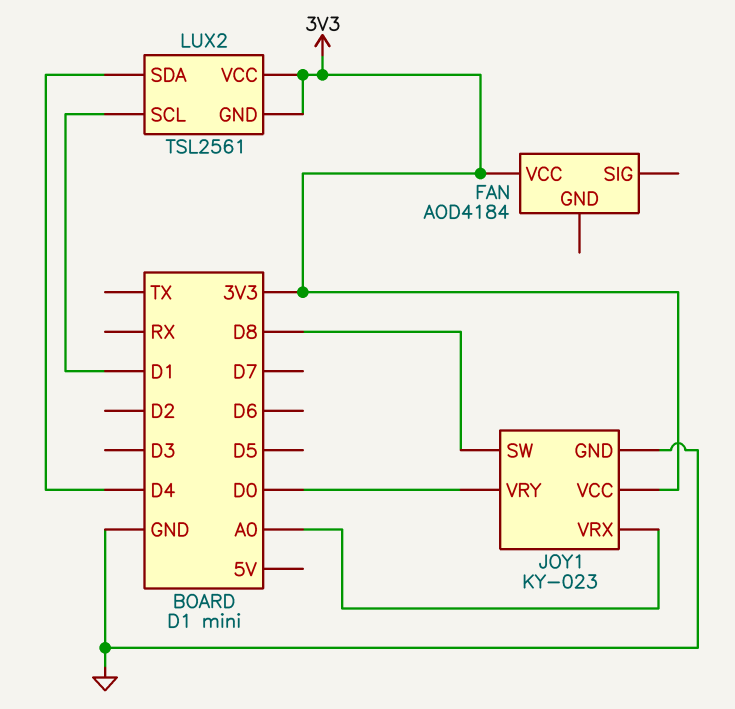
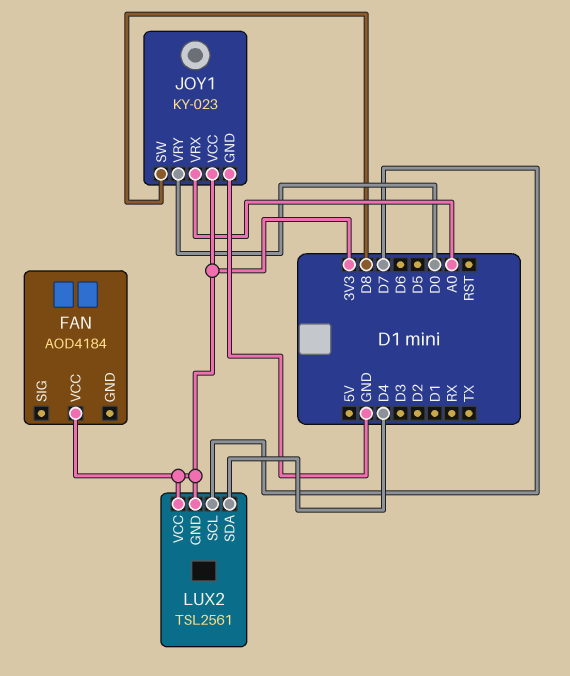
LUX2 pin SCL: D1 -> D7

